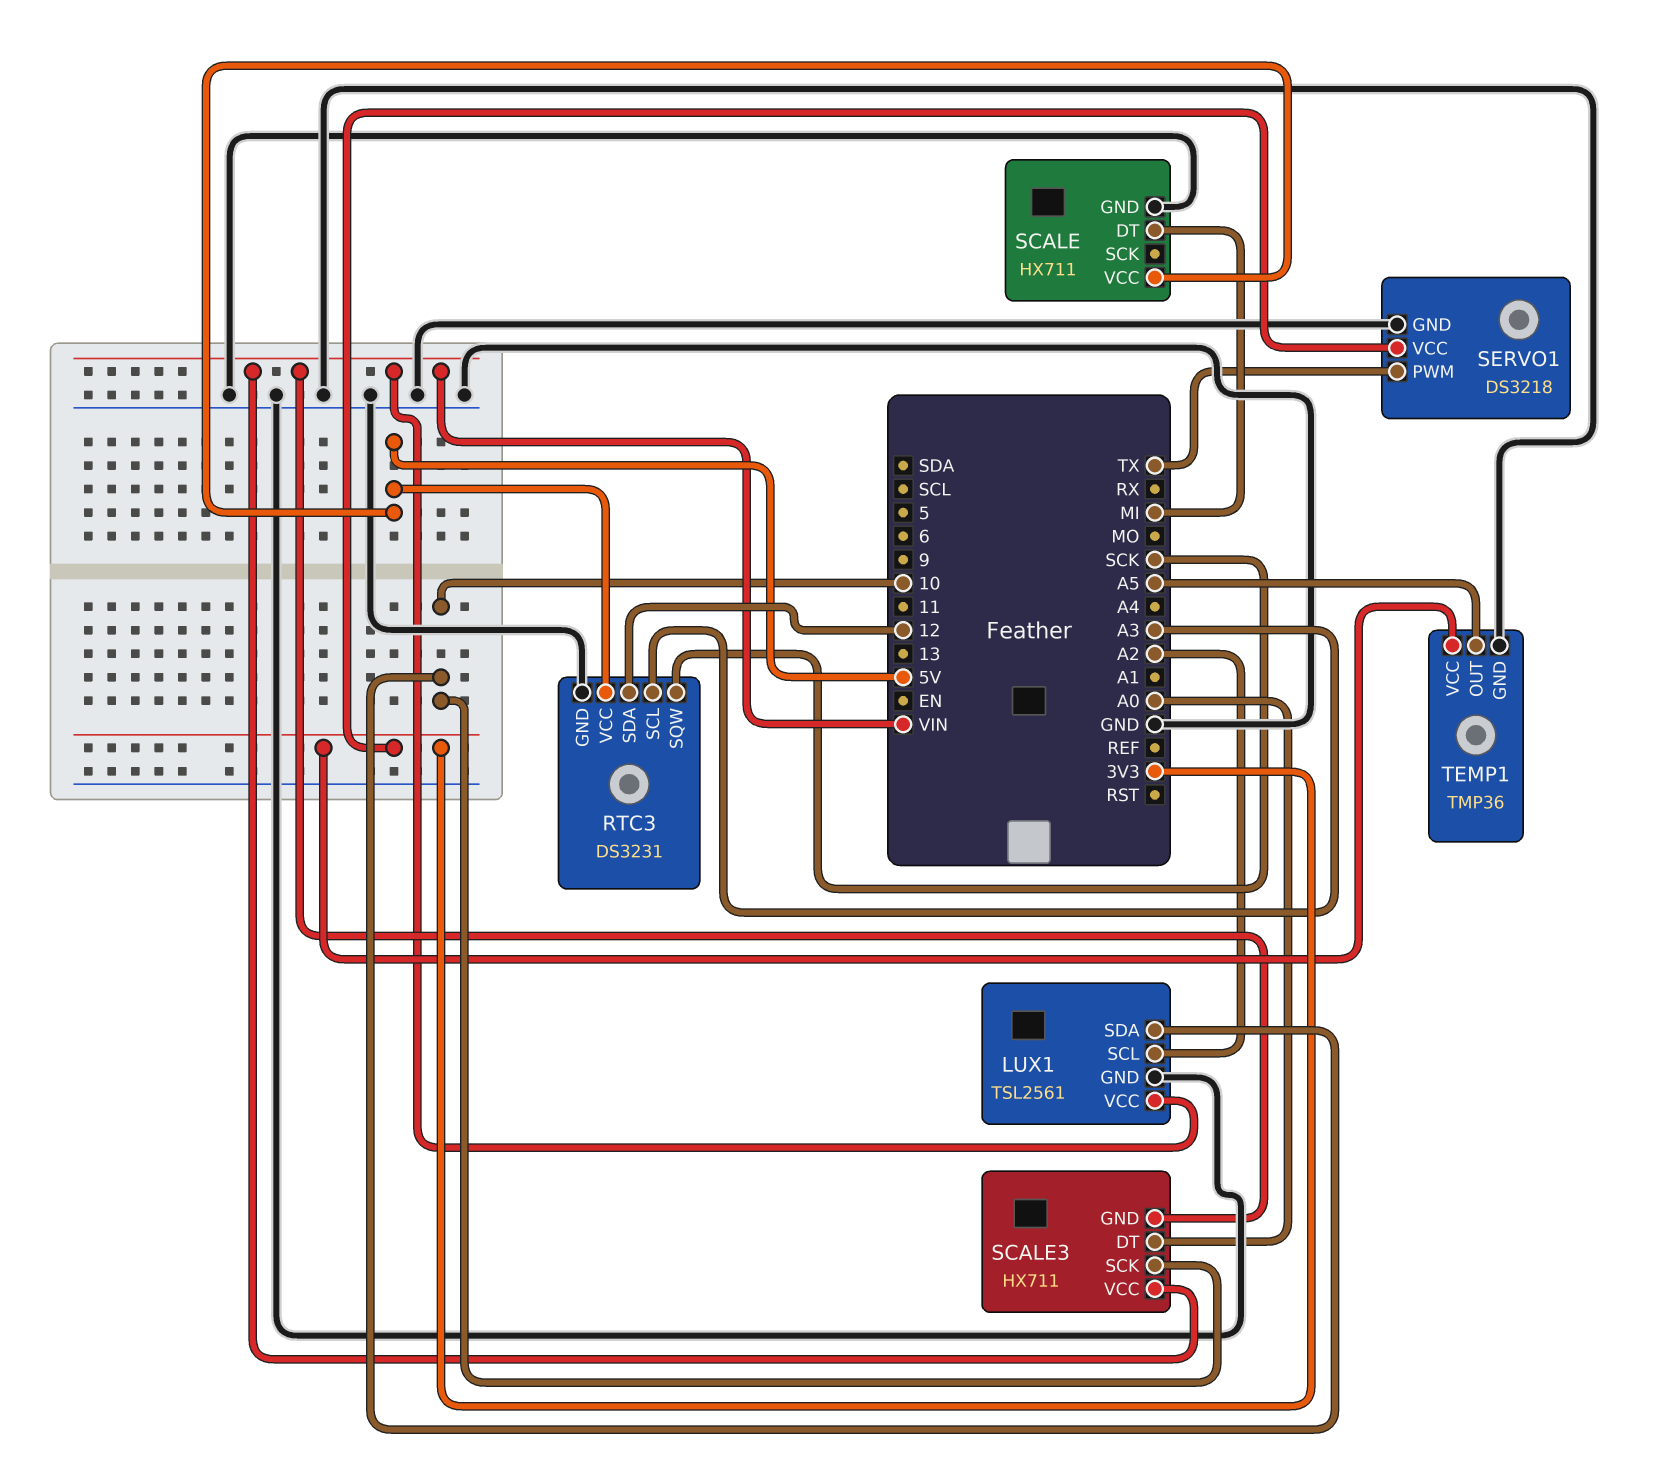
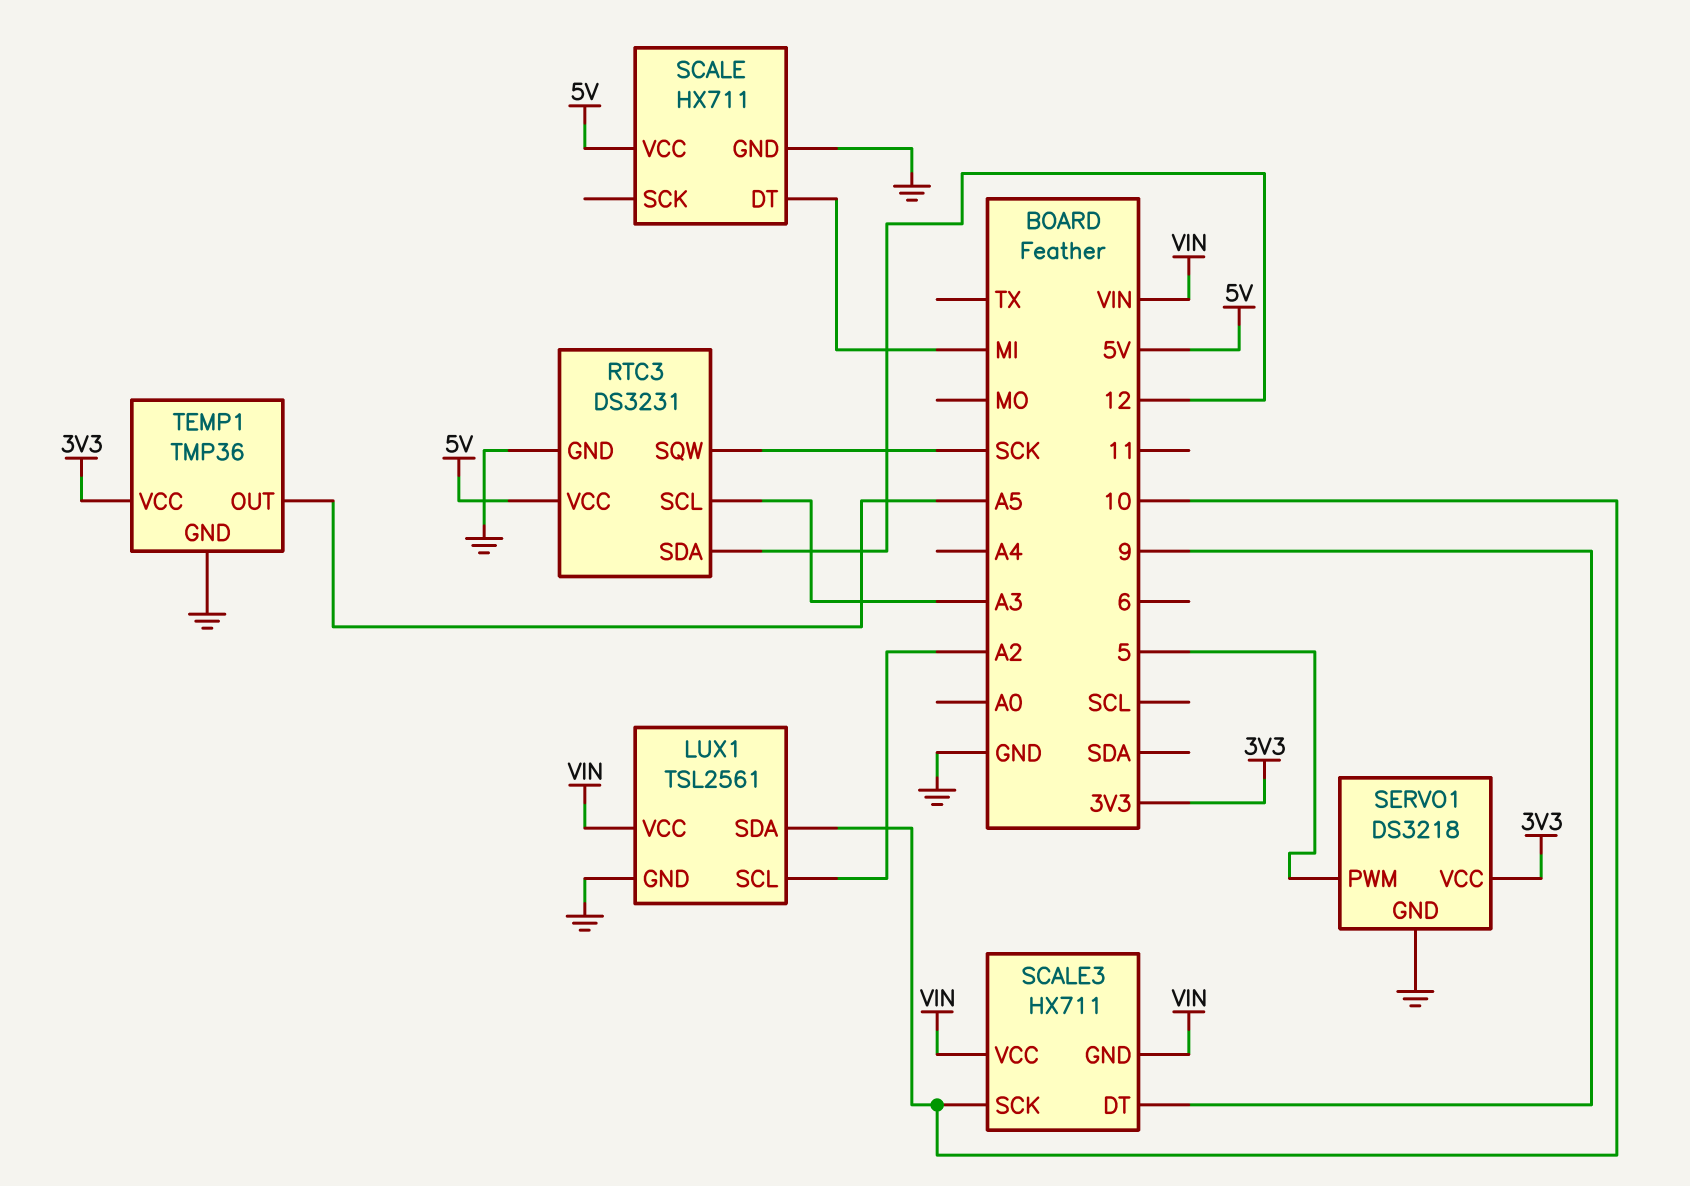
SCALE3 pin DT: A0 -> 9
SERVO1 pin PWM: TX -> 5

